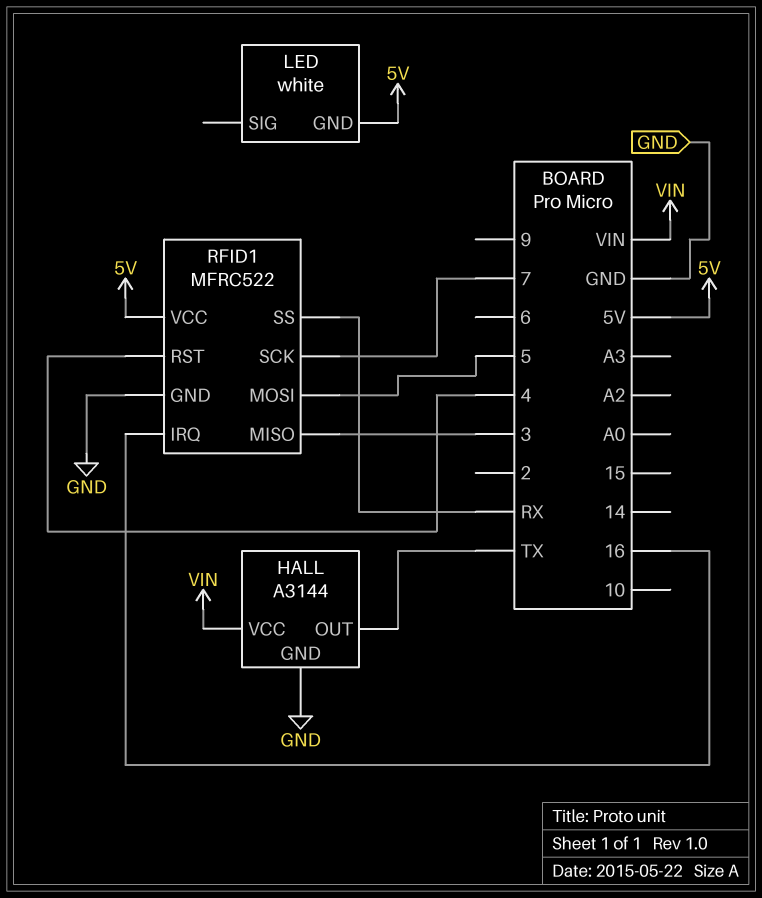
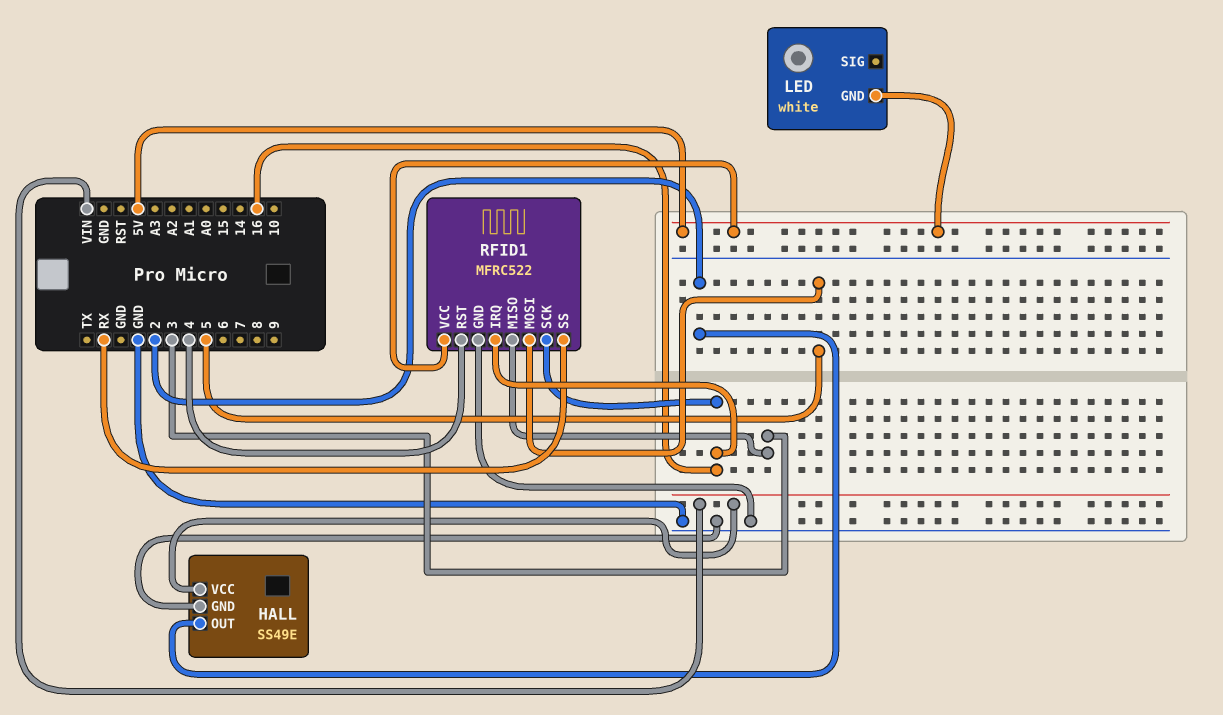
HALL: A3144 -> SS49E
HALL pin OUT: TX -> 2
RFID1 pin SCK: 7 -> 16

